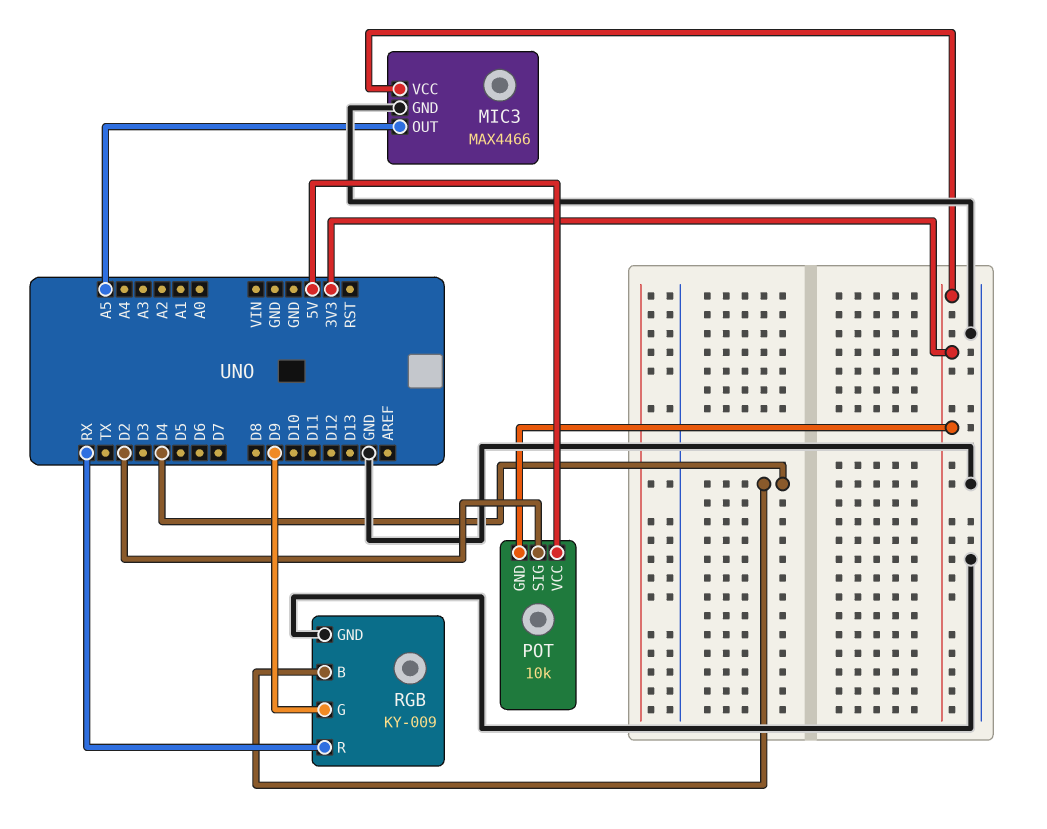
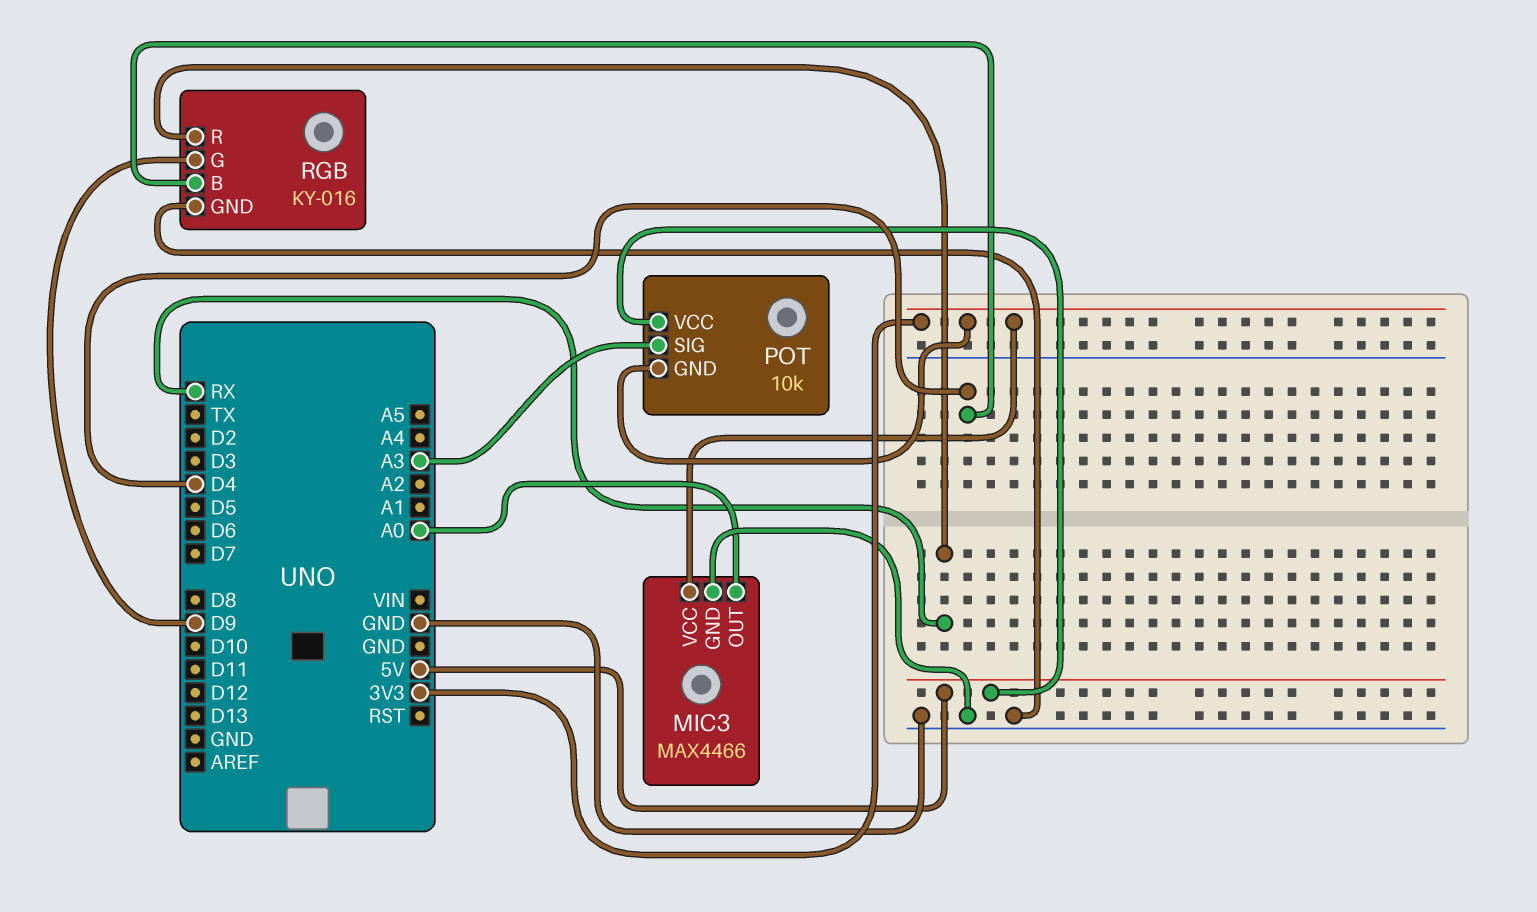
MIC3 pin OUT: A5 -> A0
POT pin SIG: D2 -> A3
RGB: KY-009 -> KY-016

